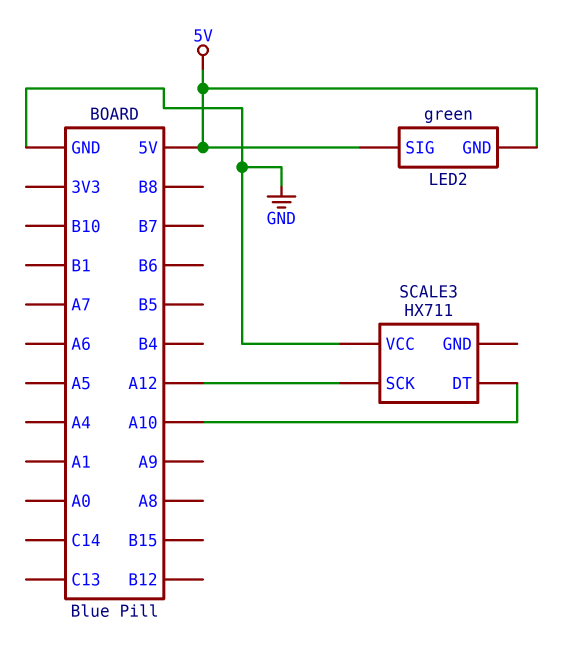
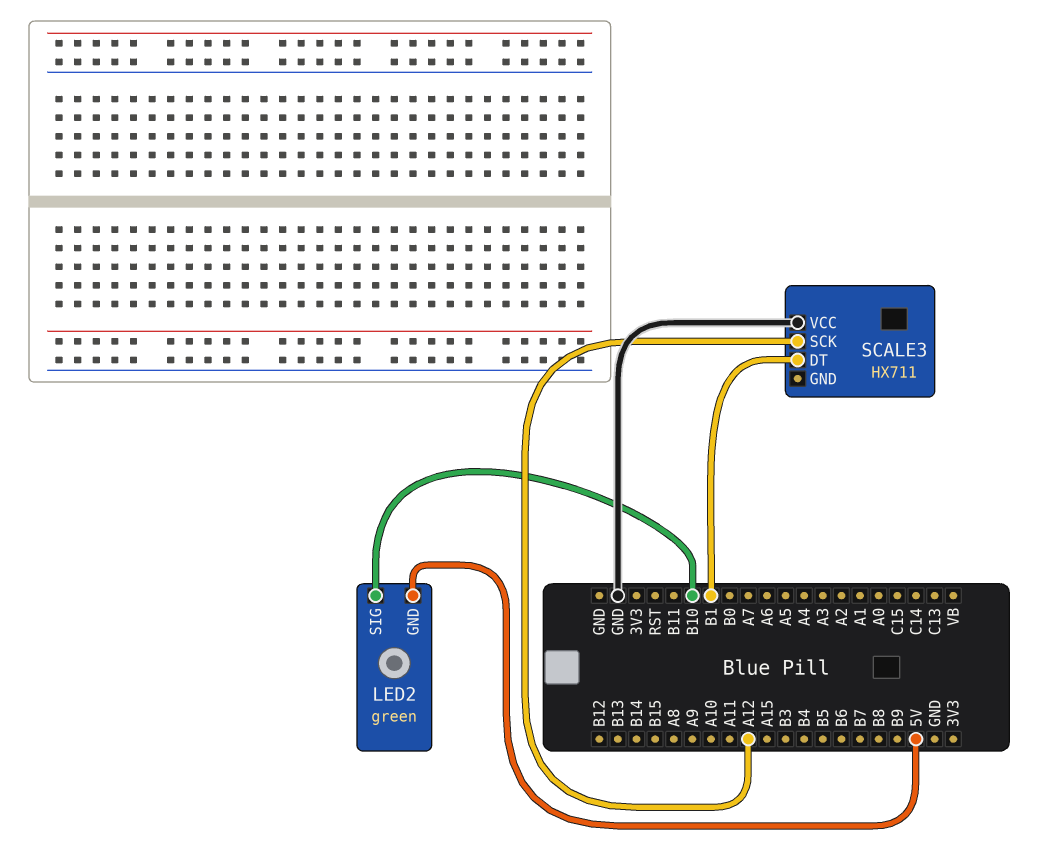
LED2 pin SIG: 5V -> B10
SCALE3 pin DT: A10 -> B1

